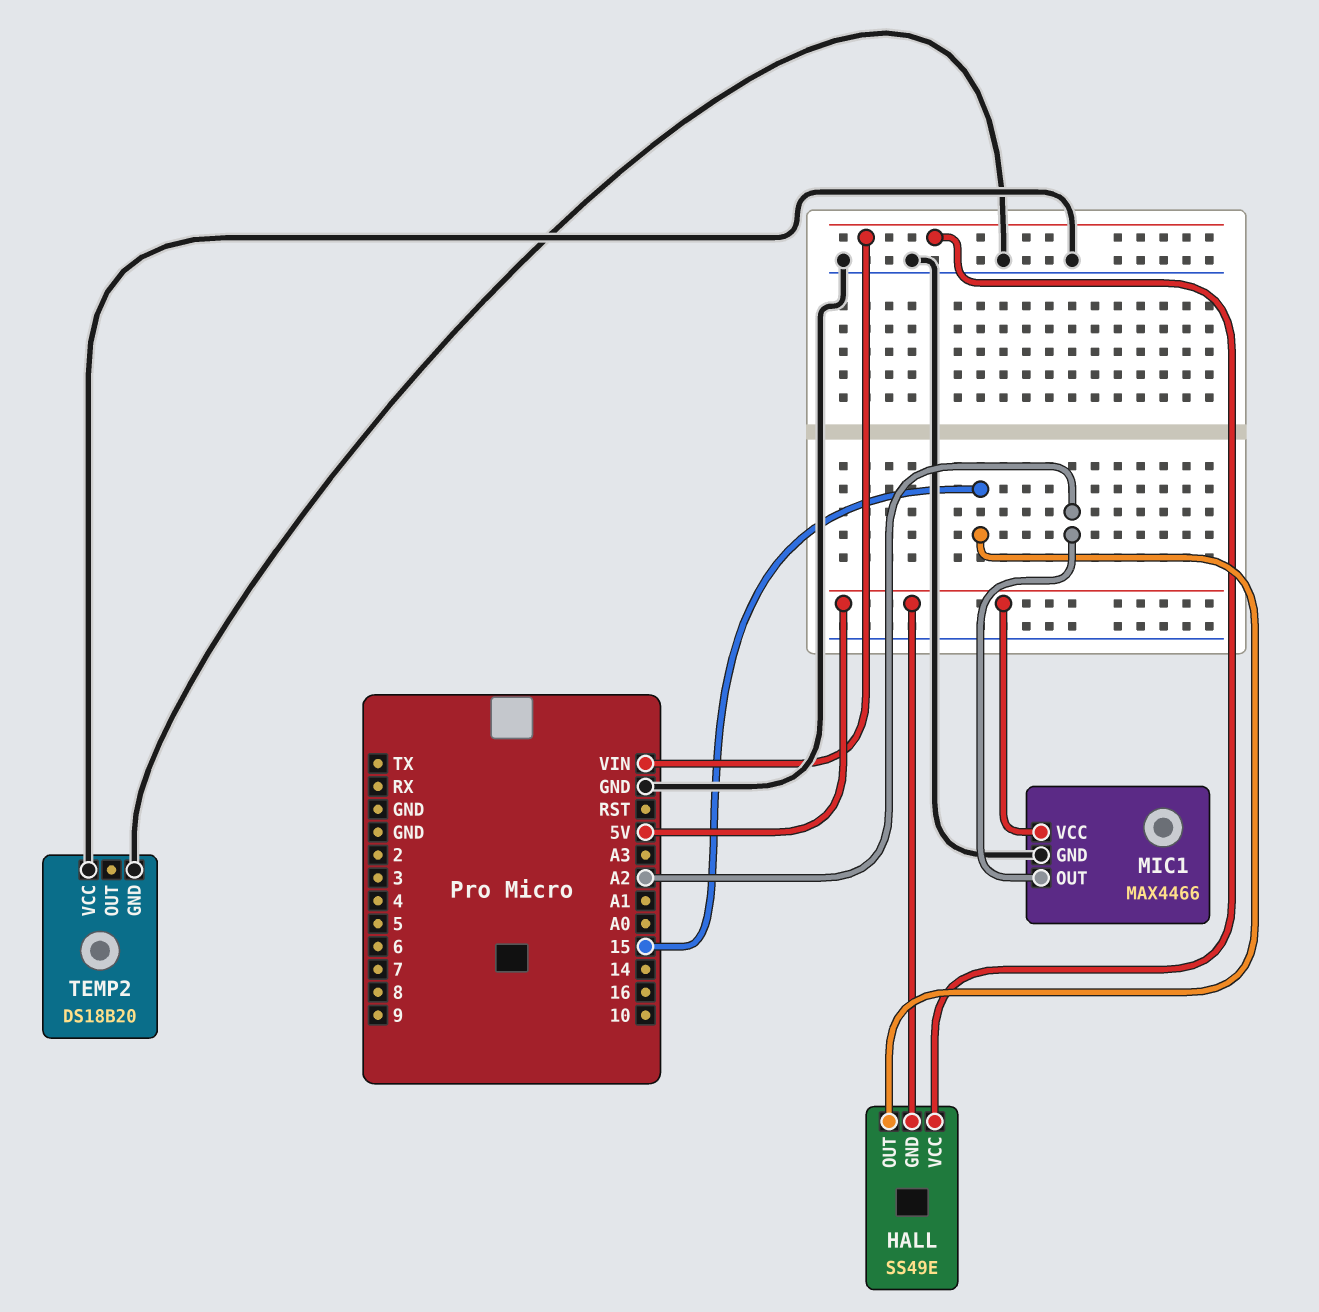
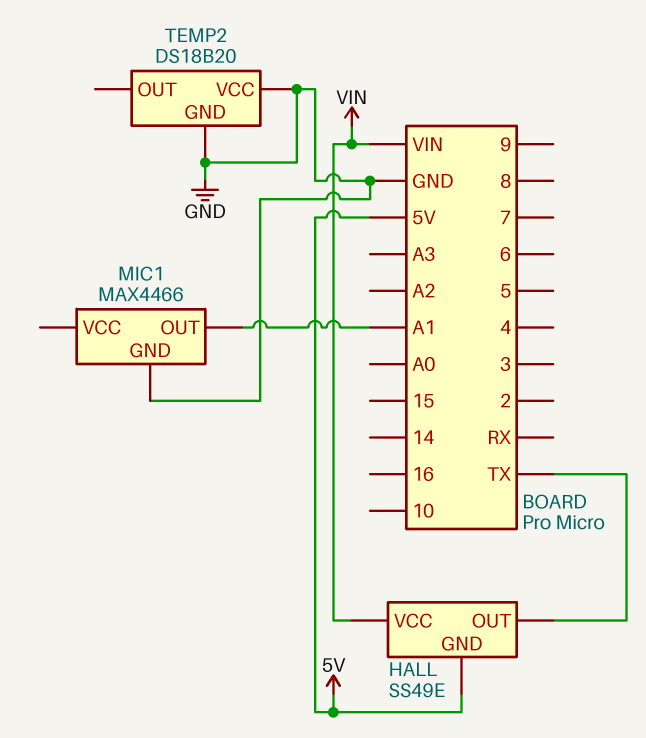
HALL pin OUT: 15 -> TX
MIC1 pin OUT: A2 -> A1
MIC1 pin VCC: 5V -> none

